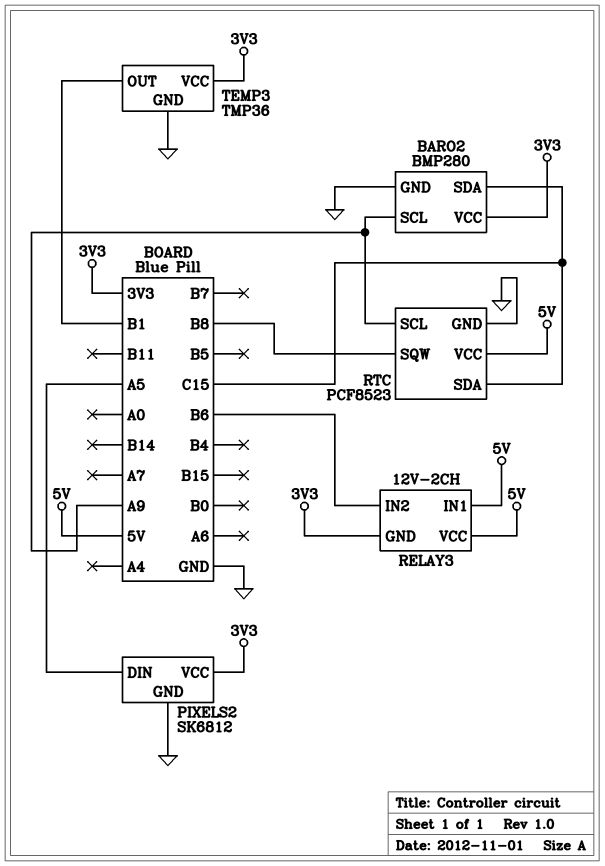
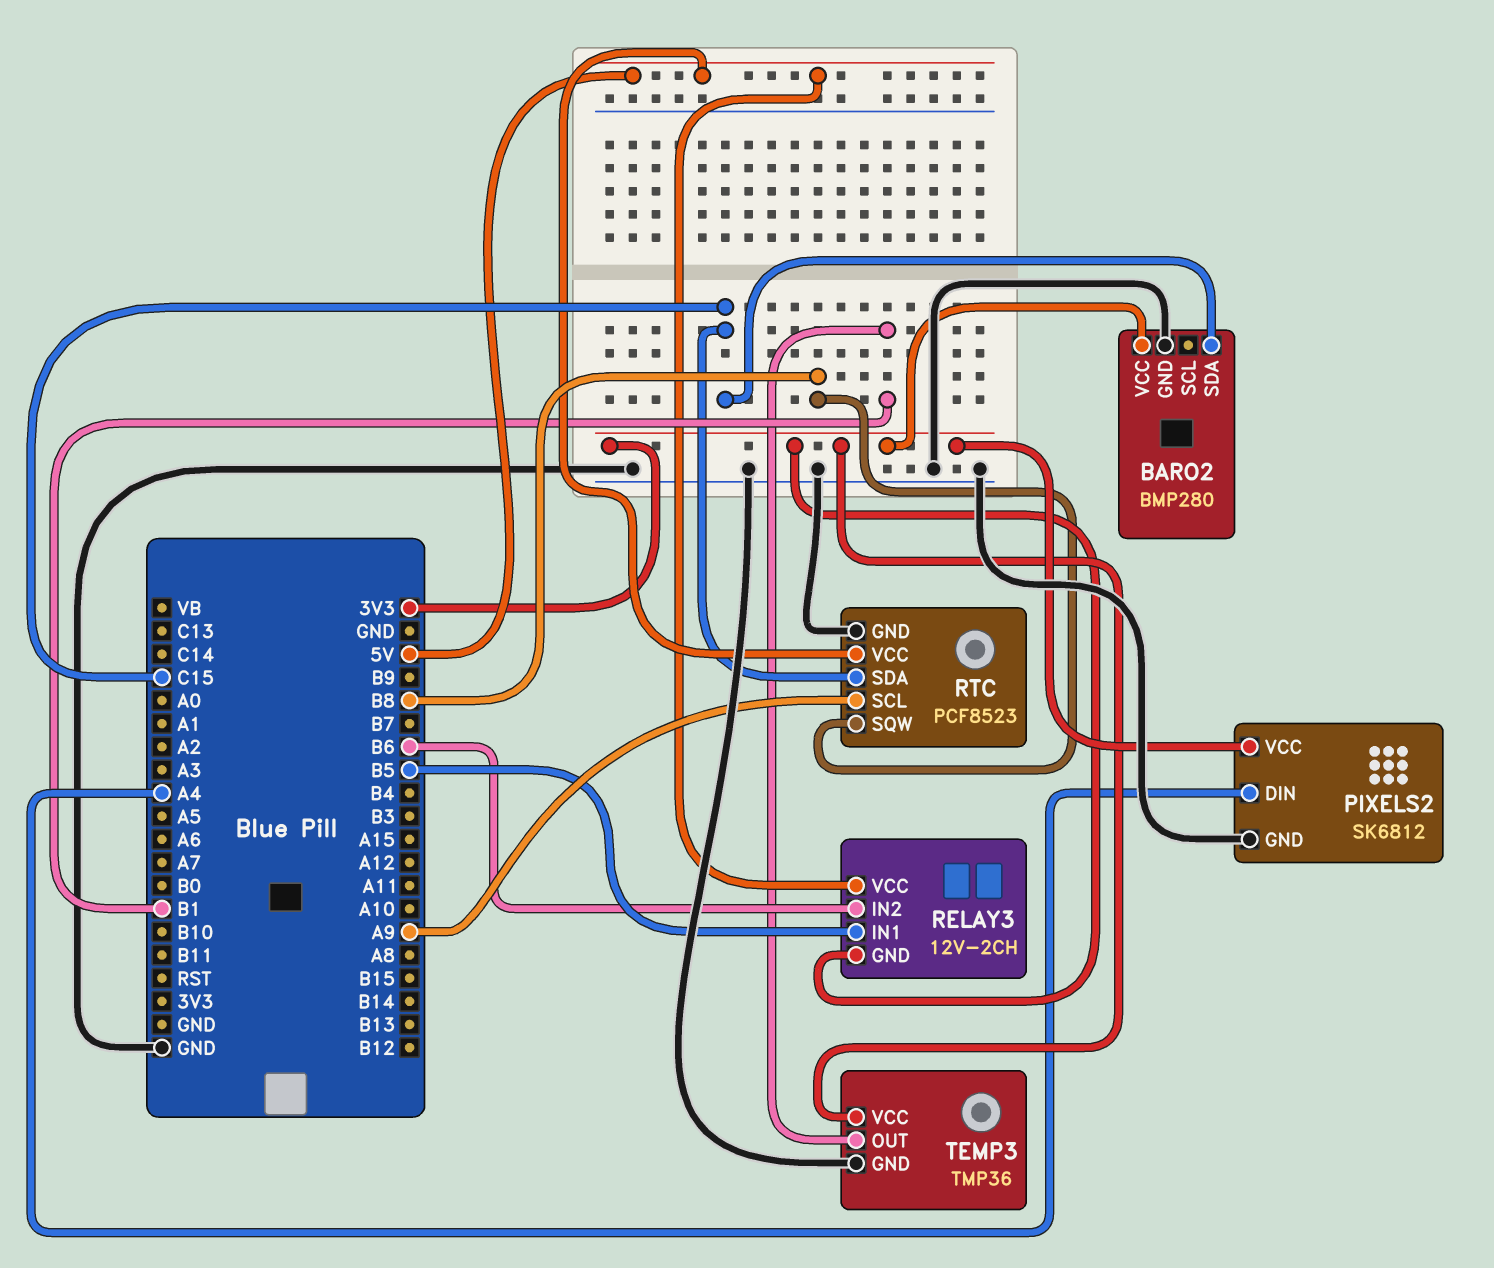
BARO2 pin SCL: A9 -> none
PIXELS2 pin DIN: A5 -> A4
RELAY3 pin IN1: 5V -> B5

